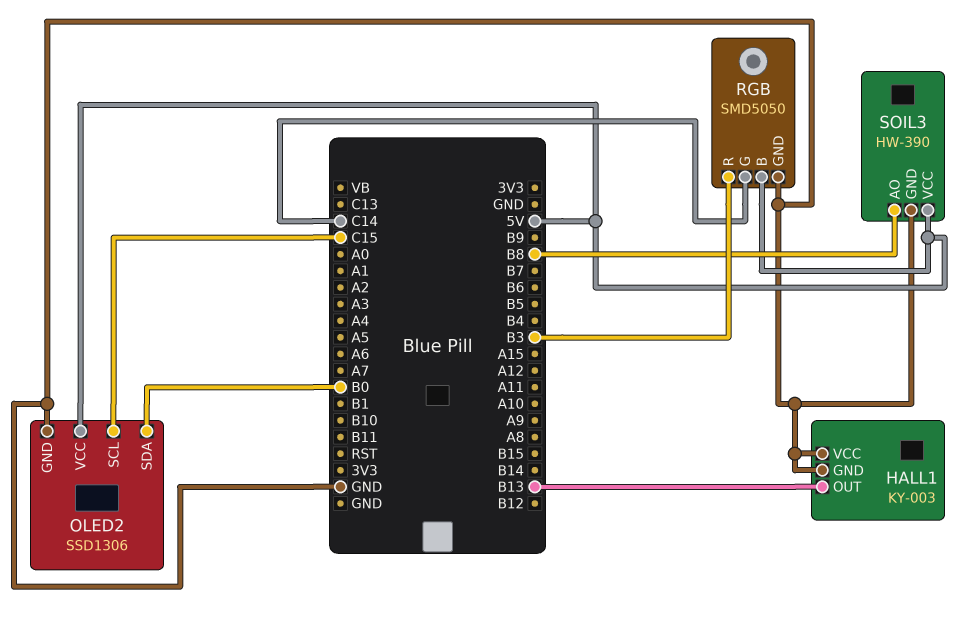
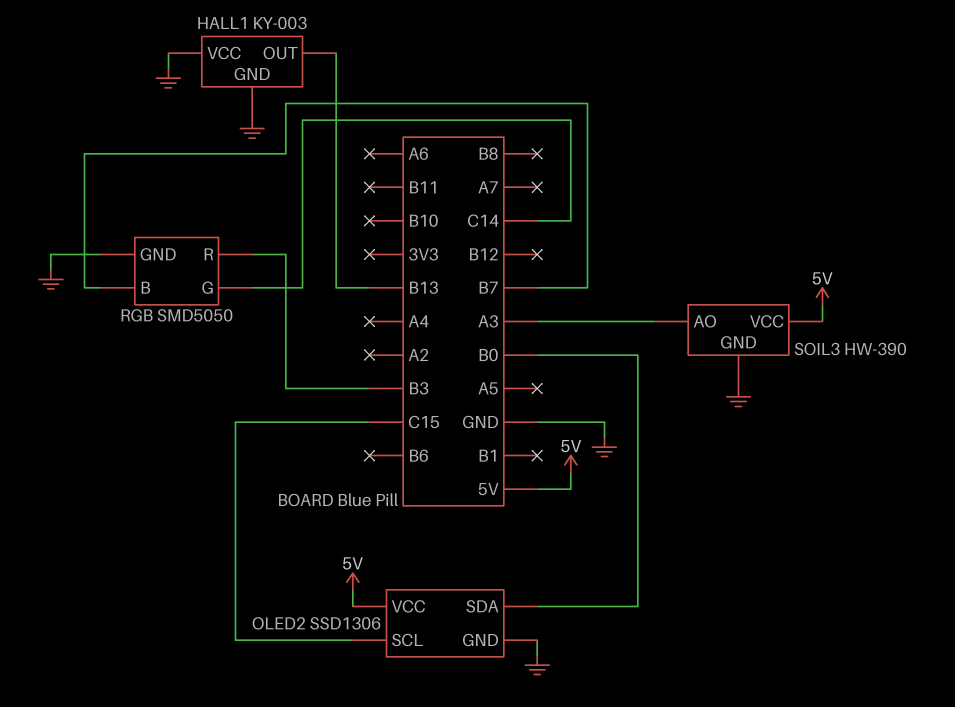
RGB pin B: 5V -> B7
SOIL3 pin AO: B8 -> A3

